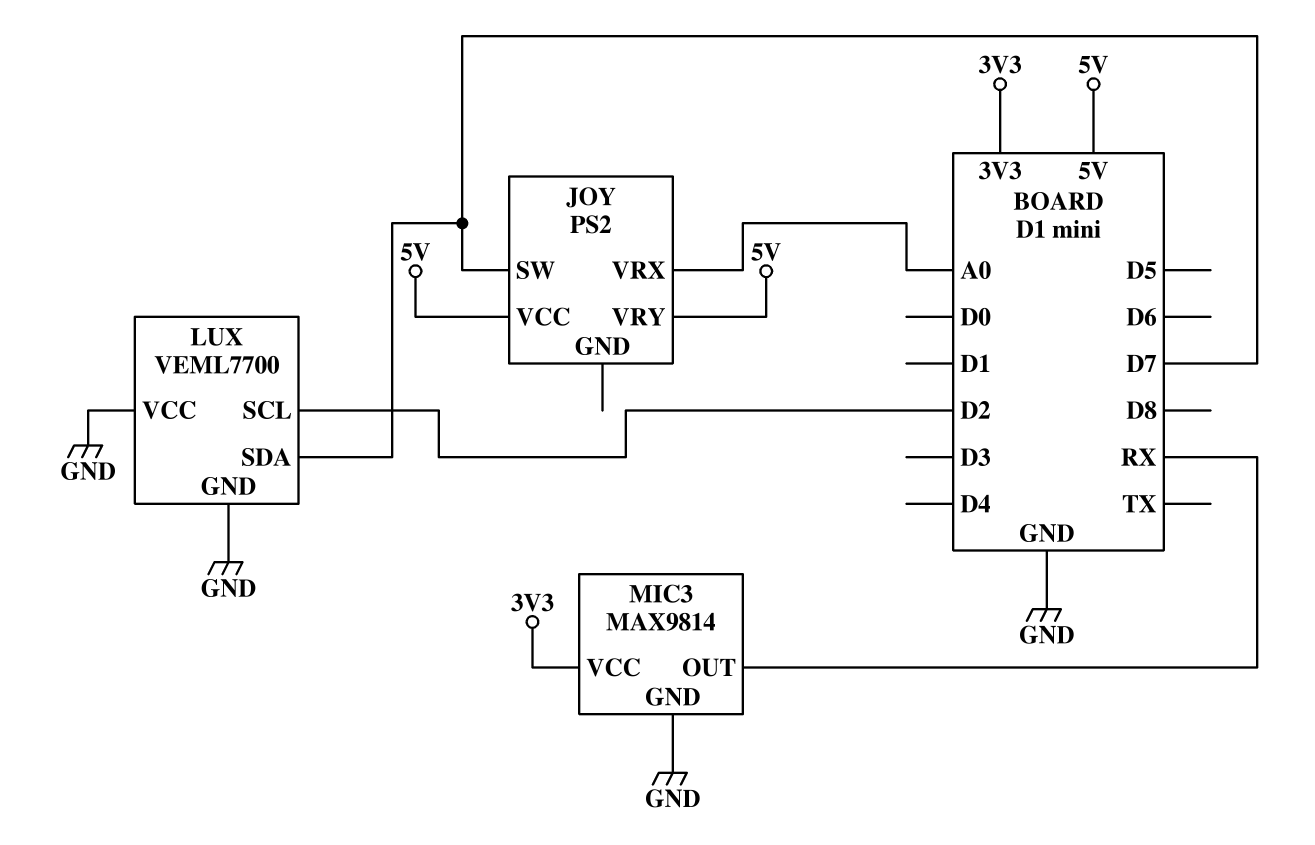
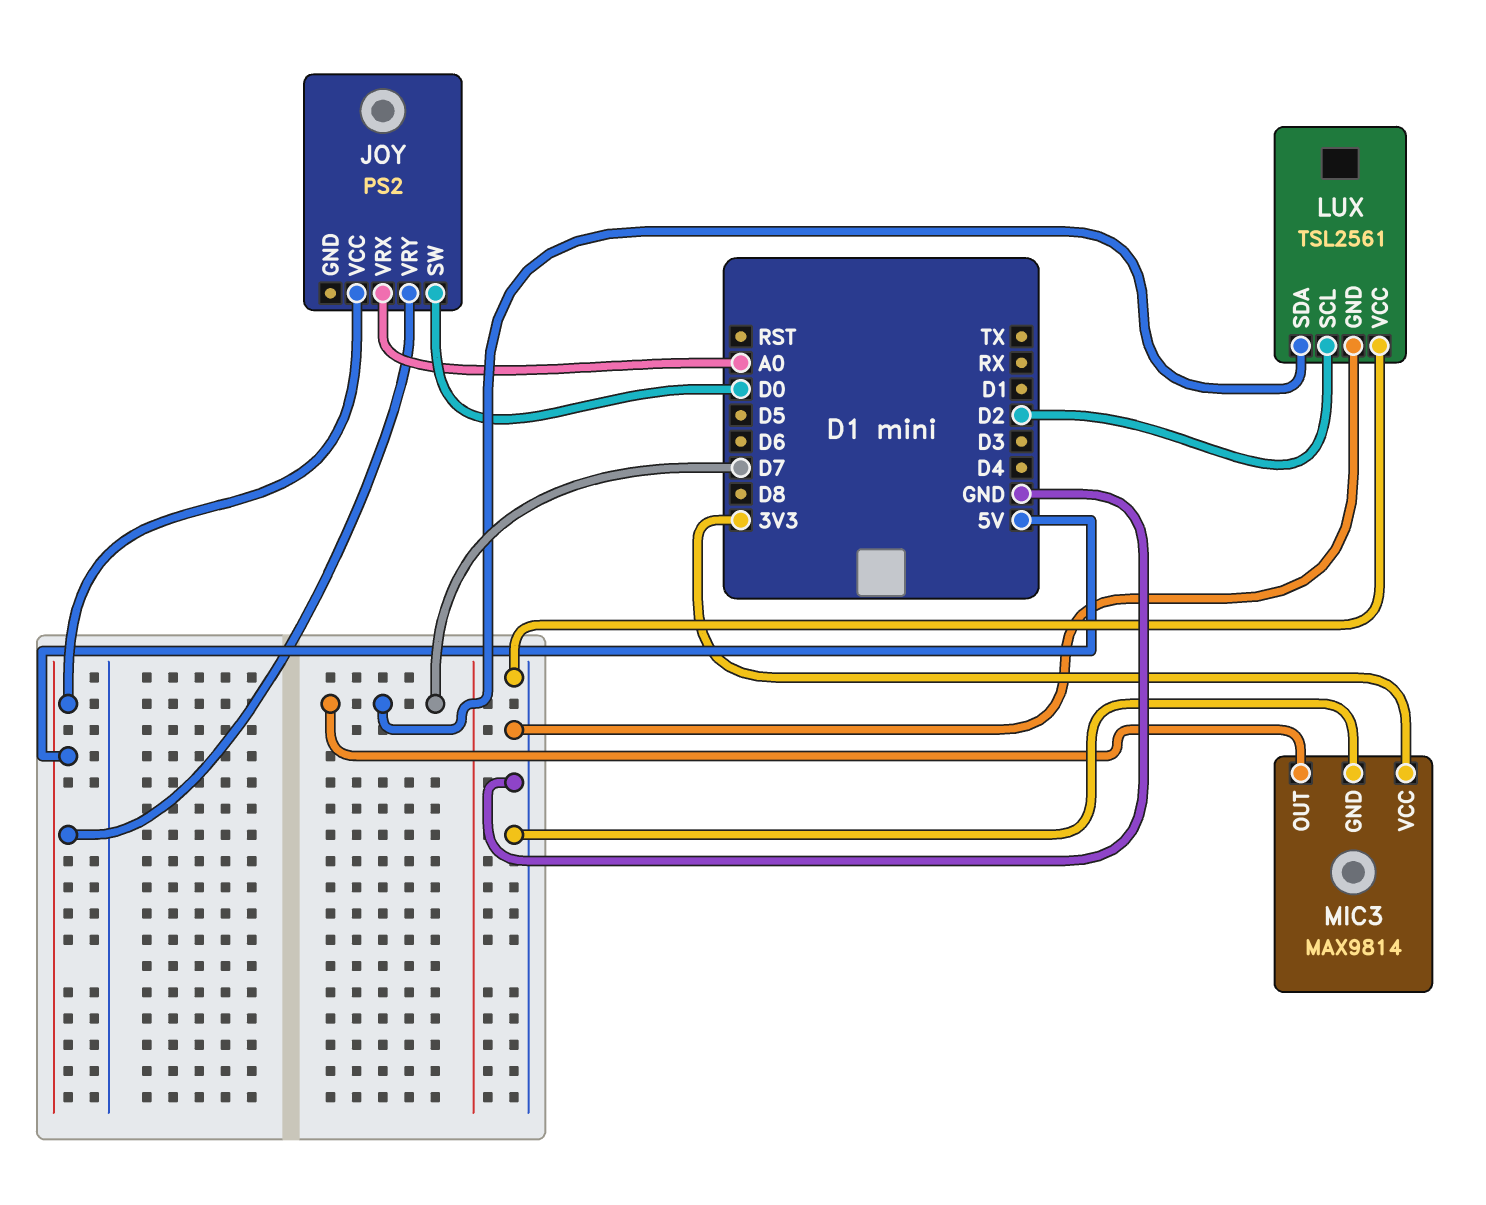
JOY pin SW: D7 -> D0
LUX: VEML7700 -> TSL2561
MIC3 pin OUT: RX -> D7

